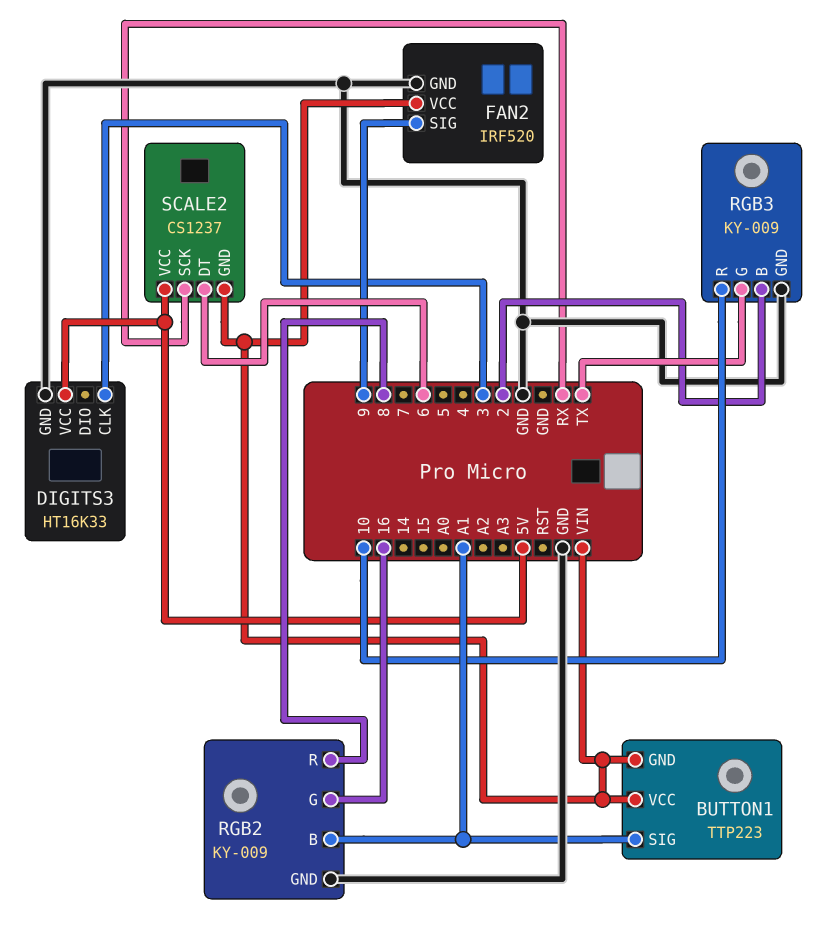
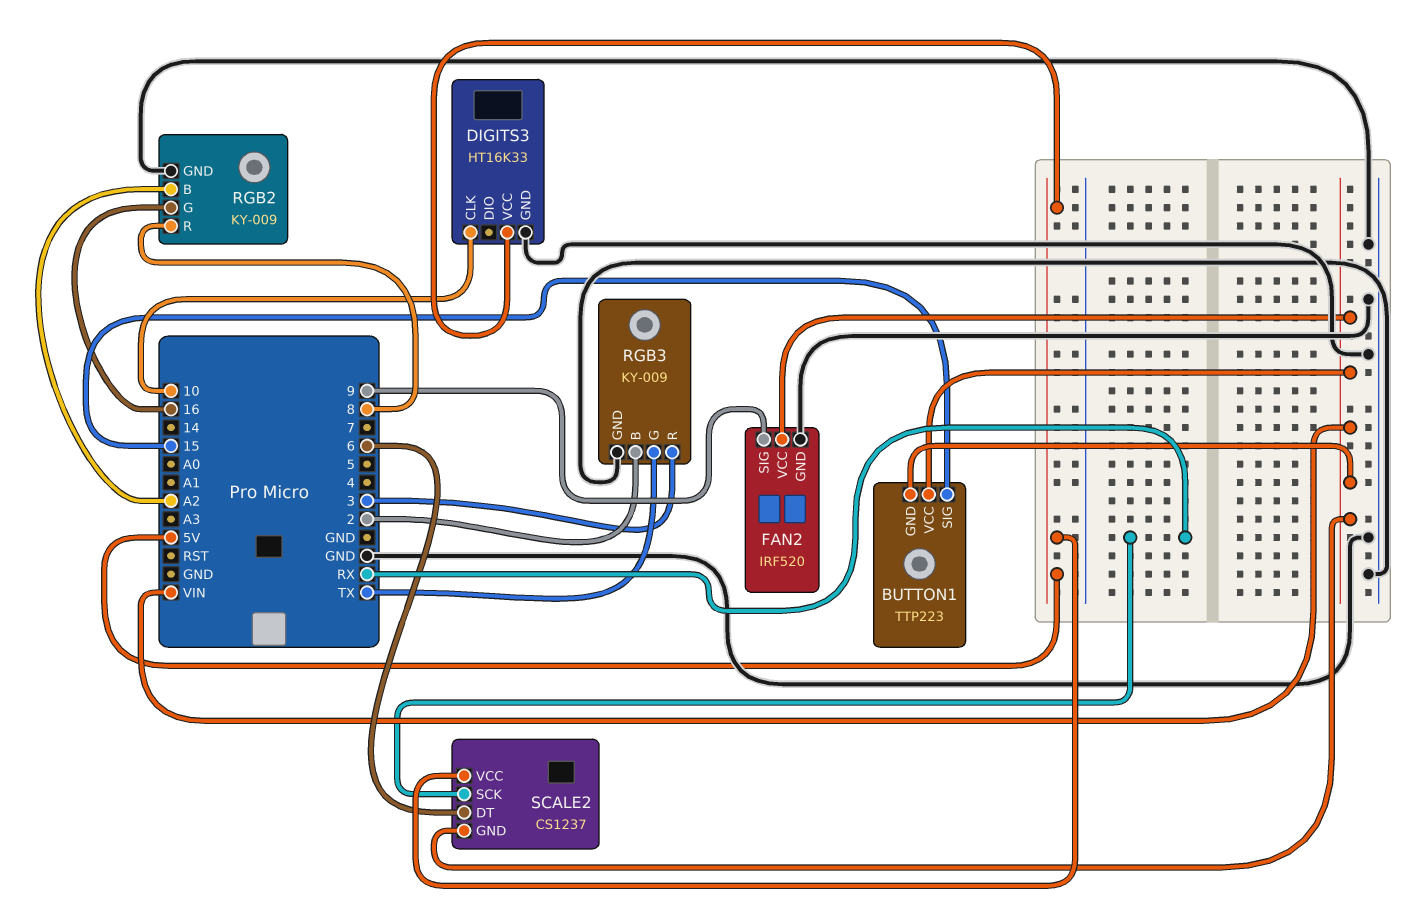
BUTTON1 pin SIG: A1 -> 15
DIGITS3 pin CLK: 3 -> 10
RGB2 pin B: A1 -> A2
RGB3 pin R: 10 -> 3

